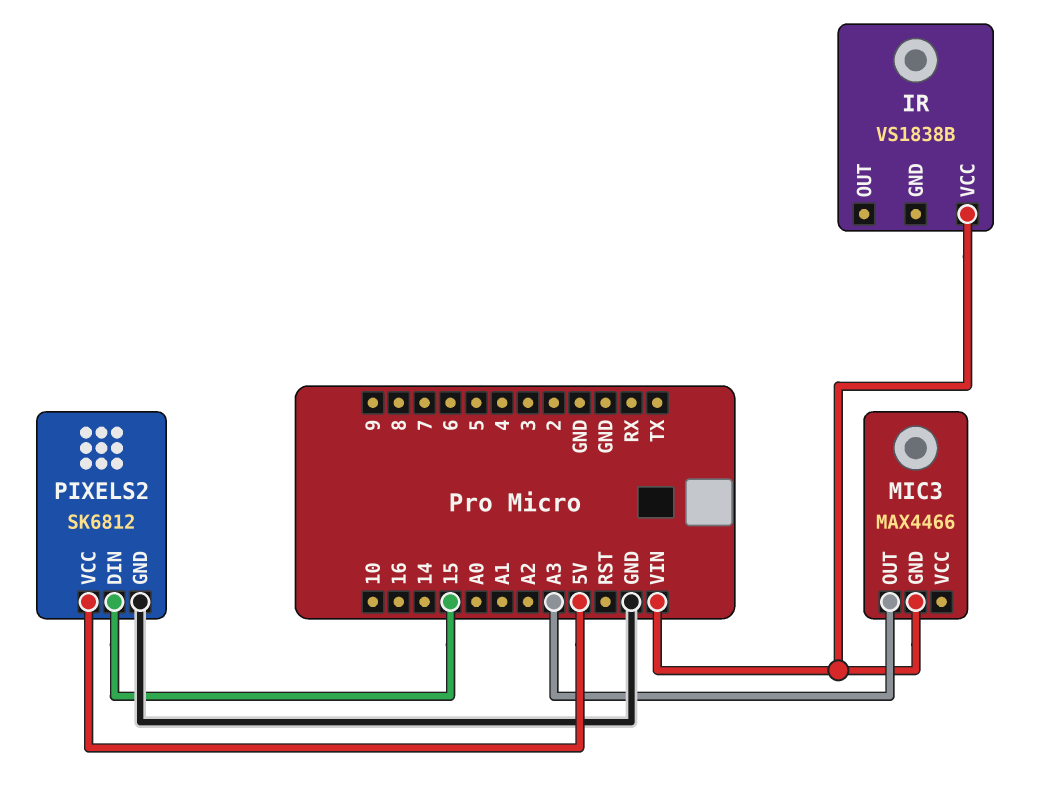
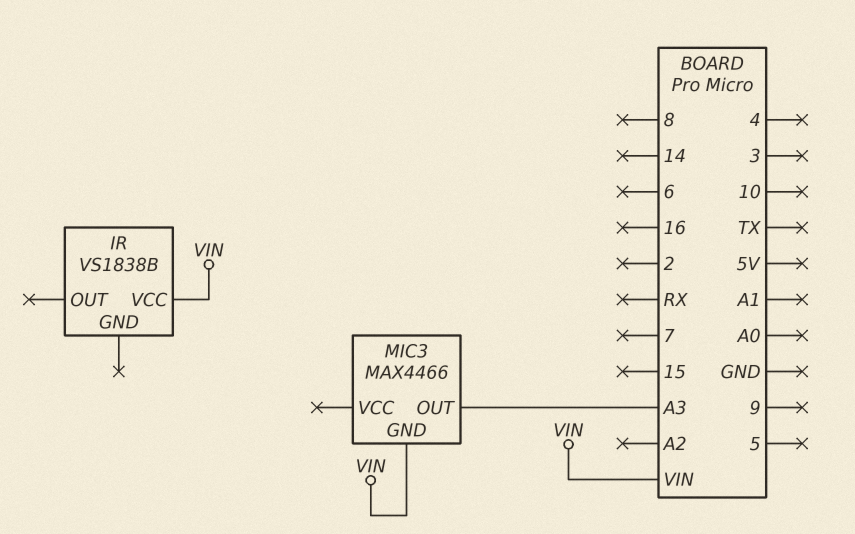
PIXELS2: SK6812 -> none
PIXELS2 pin DIN: 15 -> none
PIXELS2 pin GND: GND -> none
PIXELS2 pin VCC: 5V -> none

